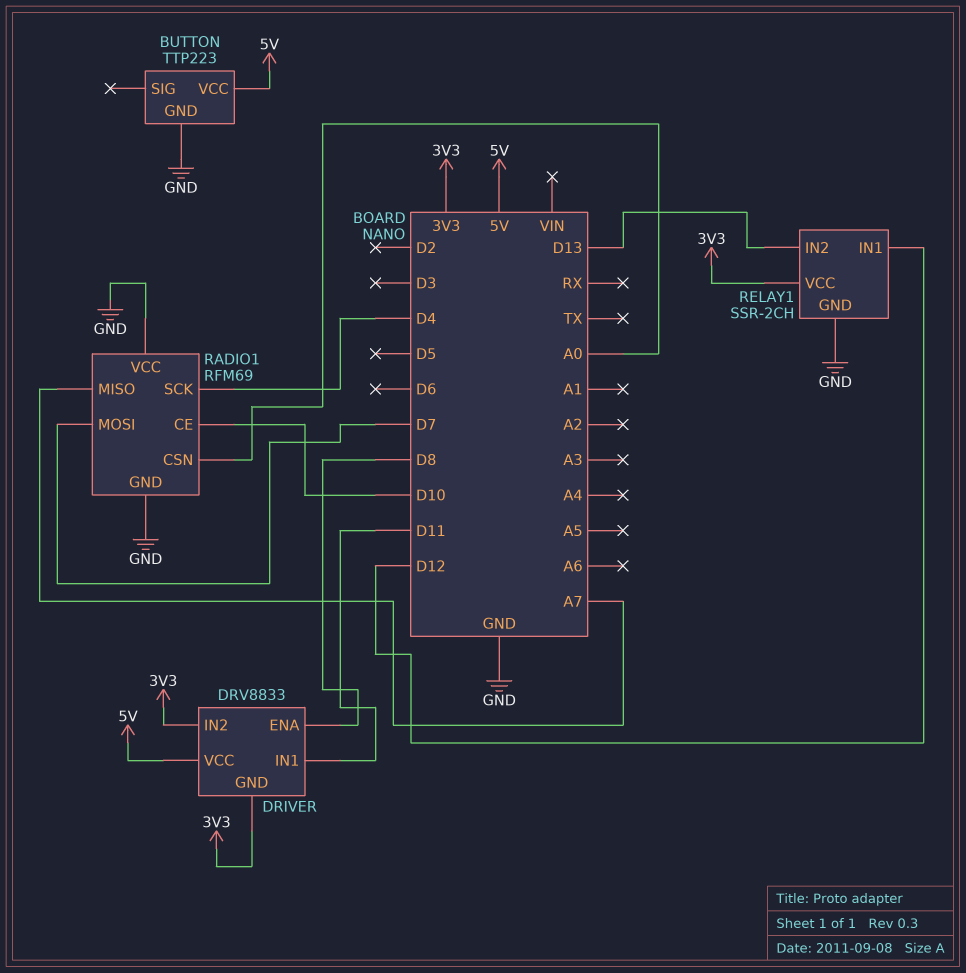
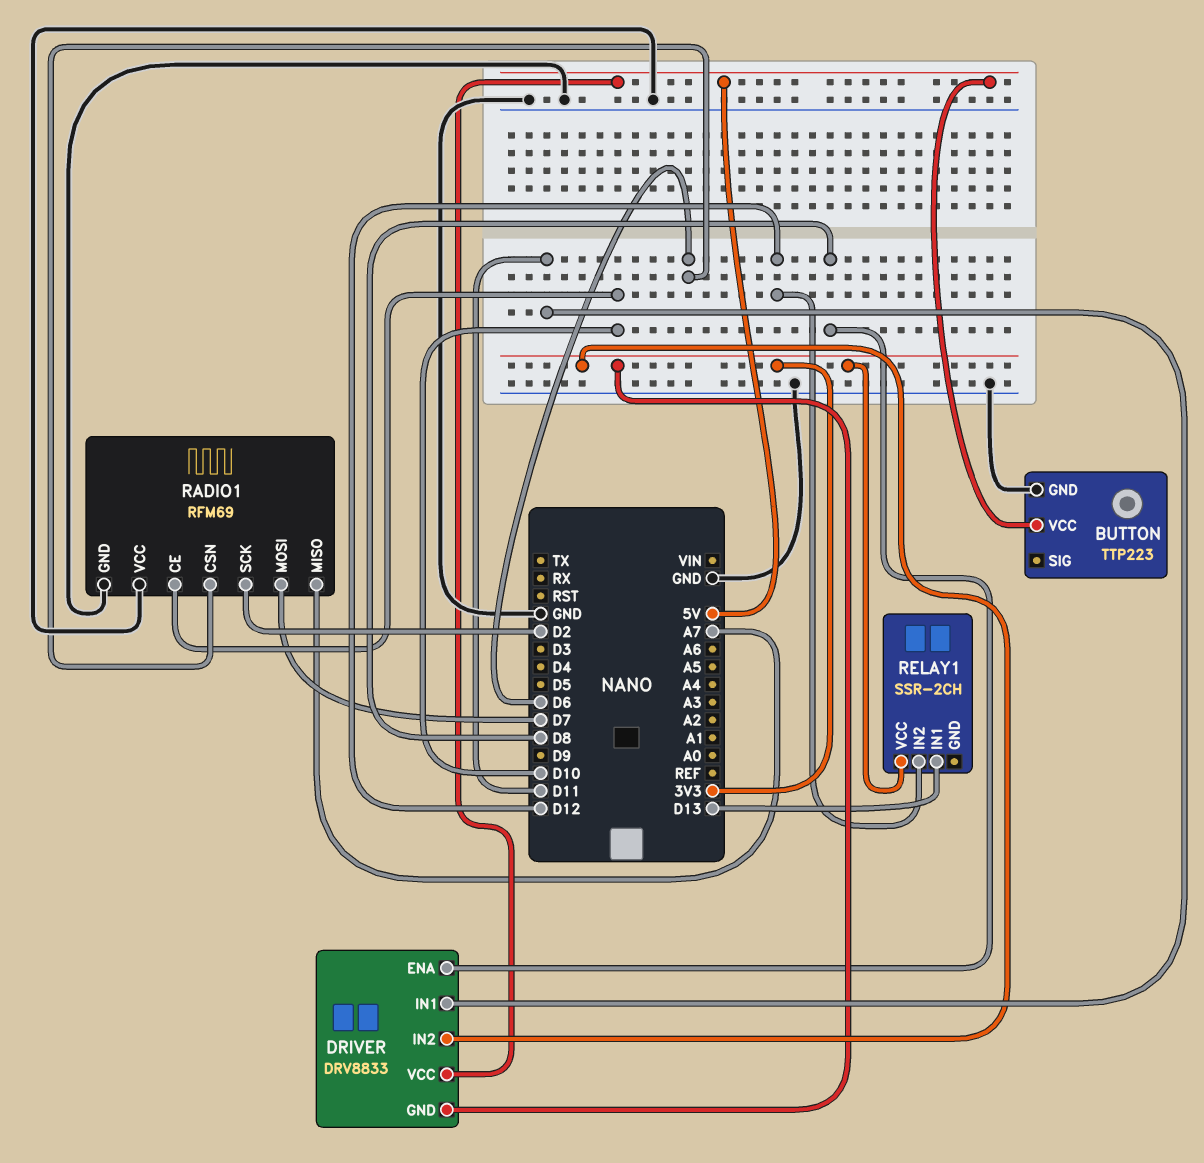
RADIO1 pin CSN: A0 -> D6
RADIO1 pin SCK: D4 -> D2
RELAY1 pin GND: GND -> none
RELAY1 pin IN1: D12 -> D13
RELAY1 pin IN2: D13 -> D12

